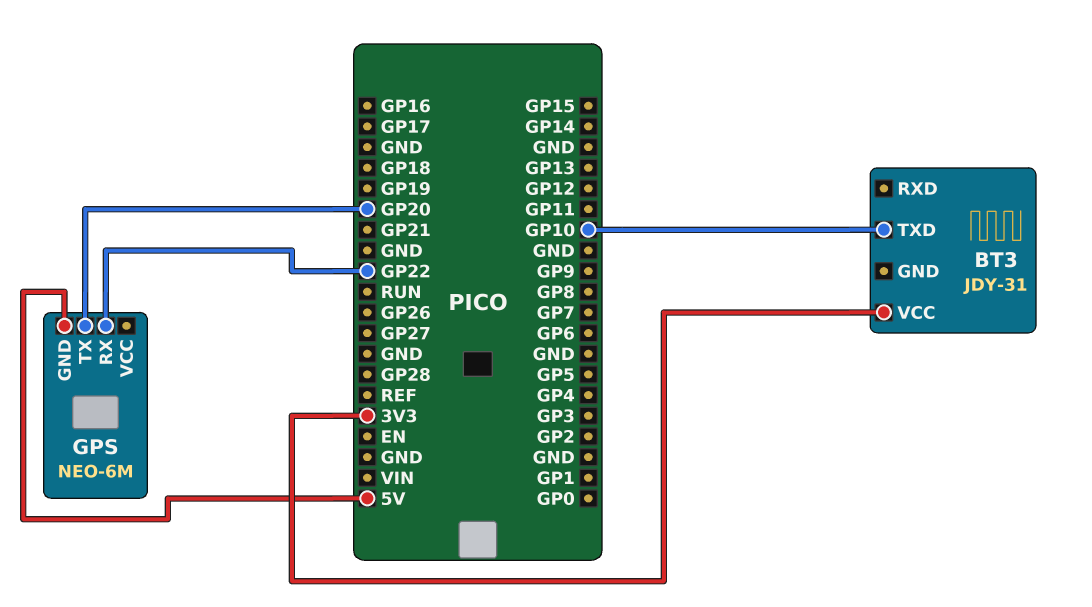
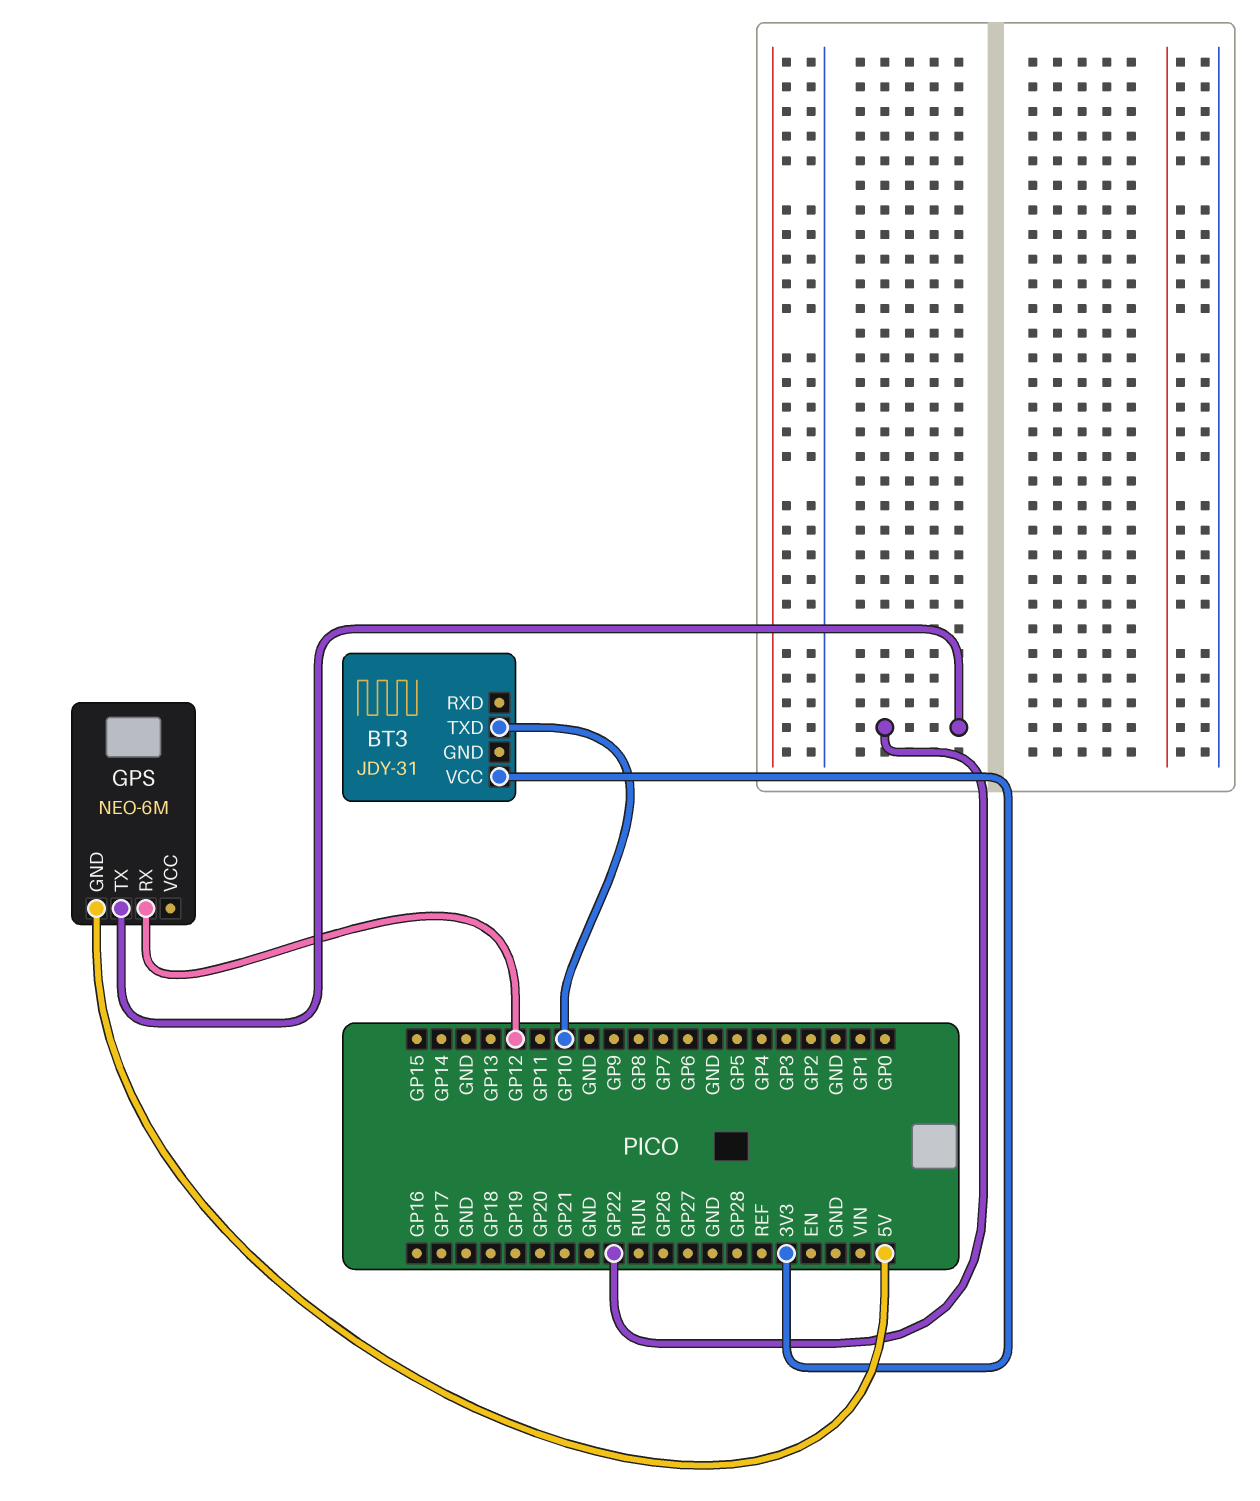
GPS pin RX: GP22 -> GP12
GPS pin TX: GP20 -> GP22

